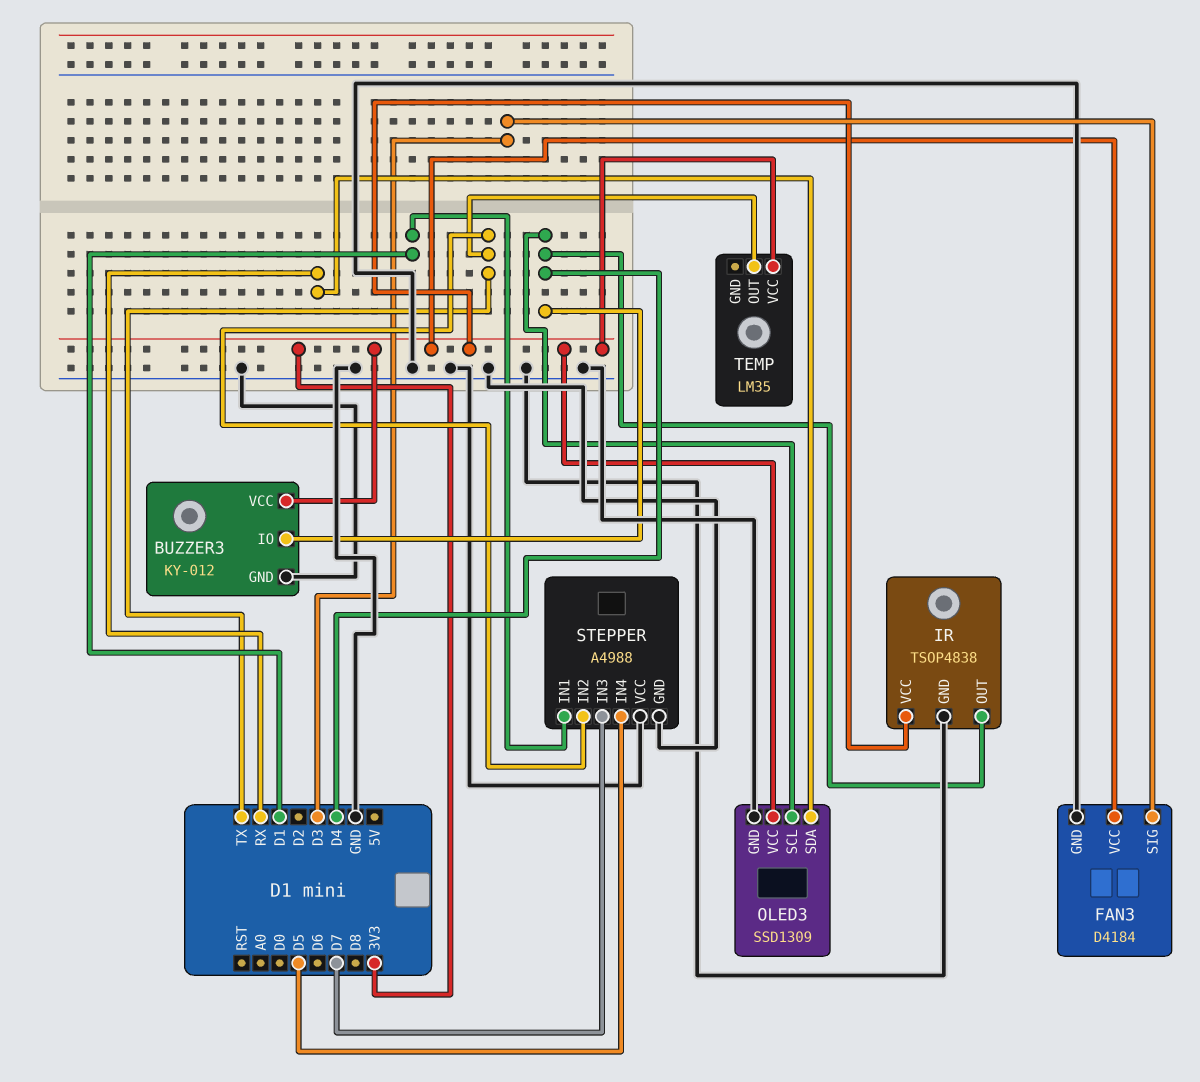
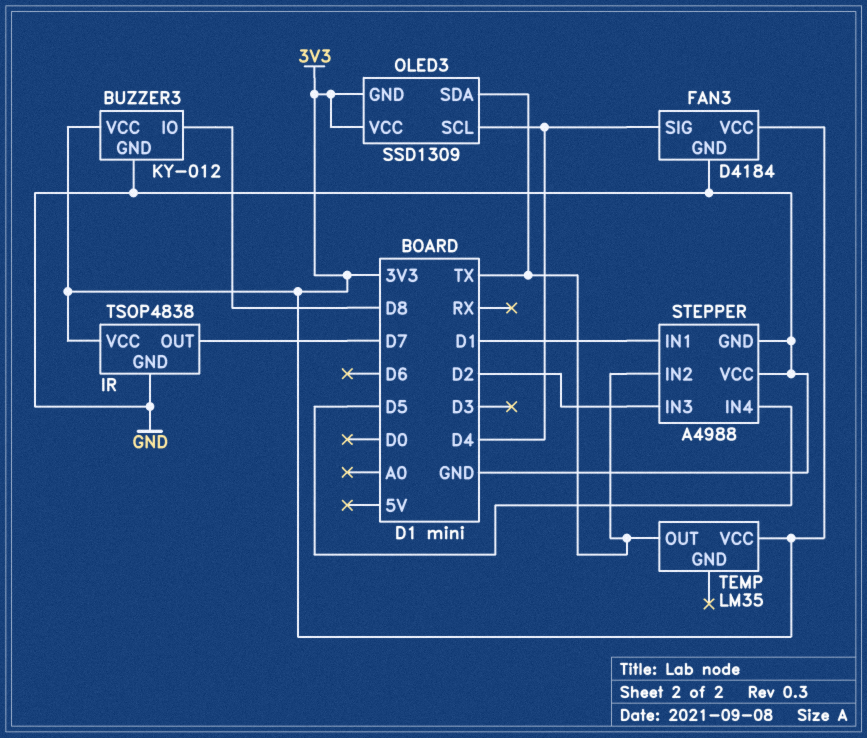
BUZZER3 pin IO: D4 -> D8
FAN3 pin SIG: D3 -> D4
IR pin OUT: D4 -> D7
OLED3 pin GND: GND -> 3V3
OLED3 pin SDA: RX -> TX
STEPPER pin IN3: D7 -> D2

